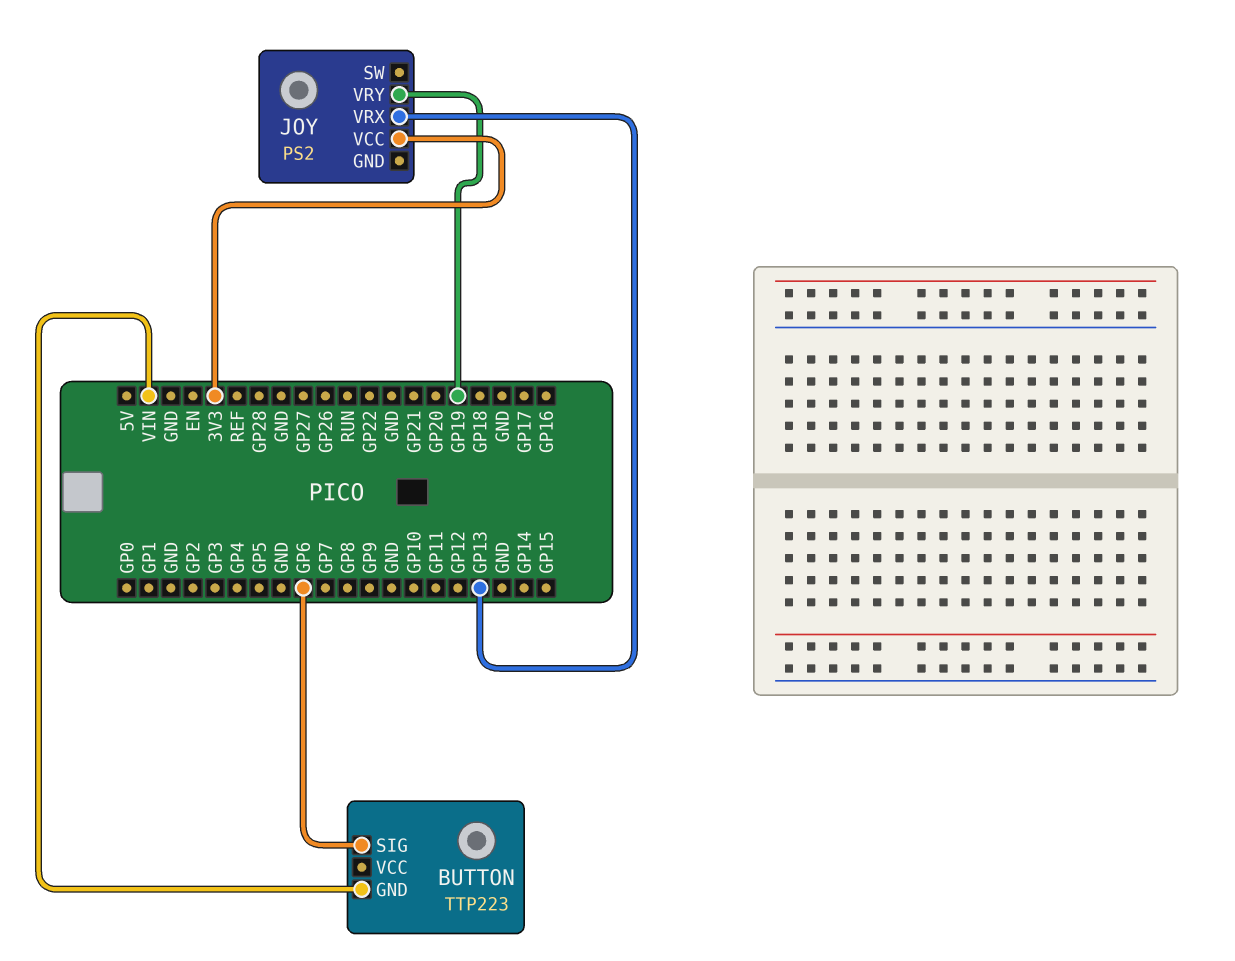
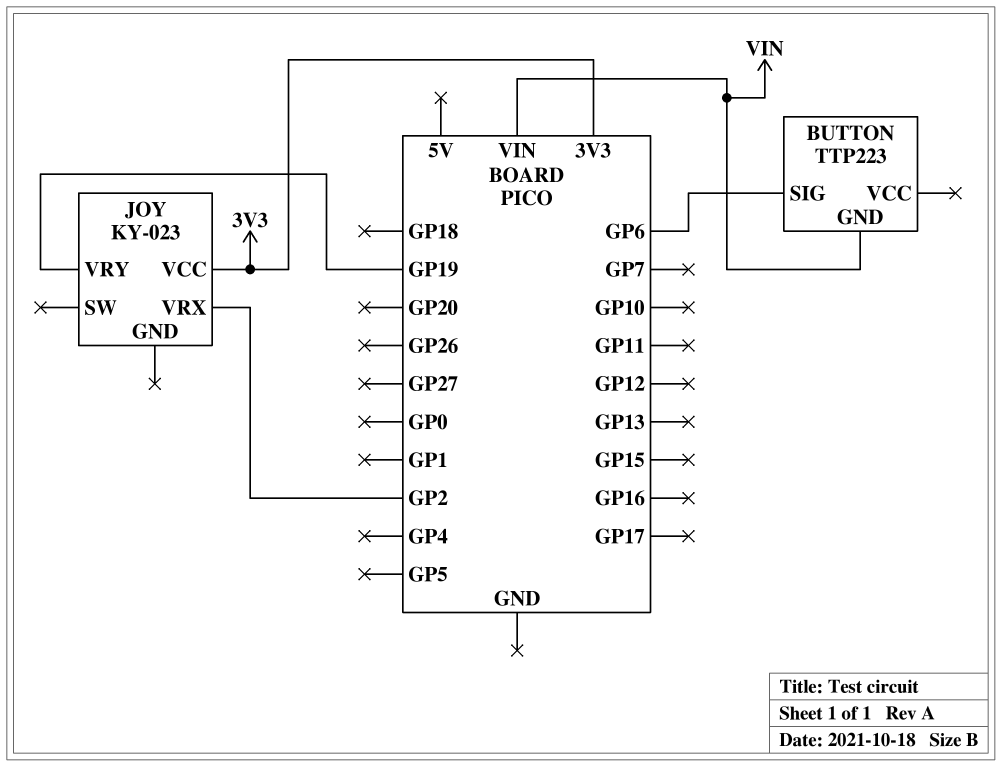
JOY: PS2 -> KY-023
JOY pin VRX: GP13 -> GP2

